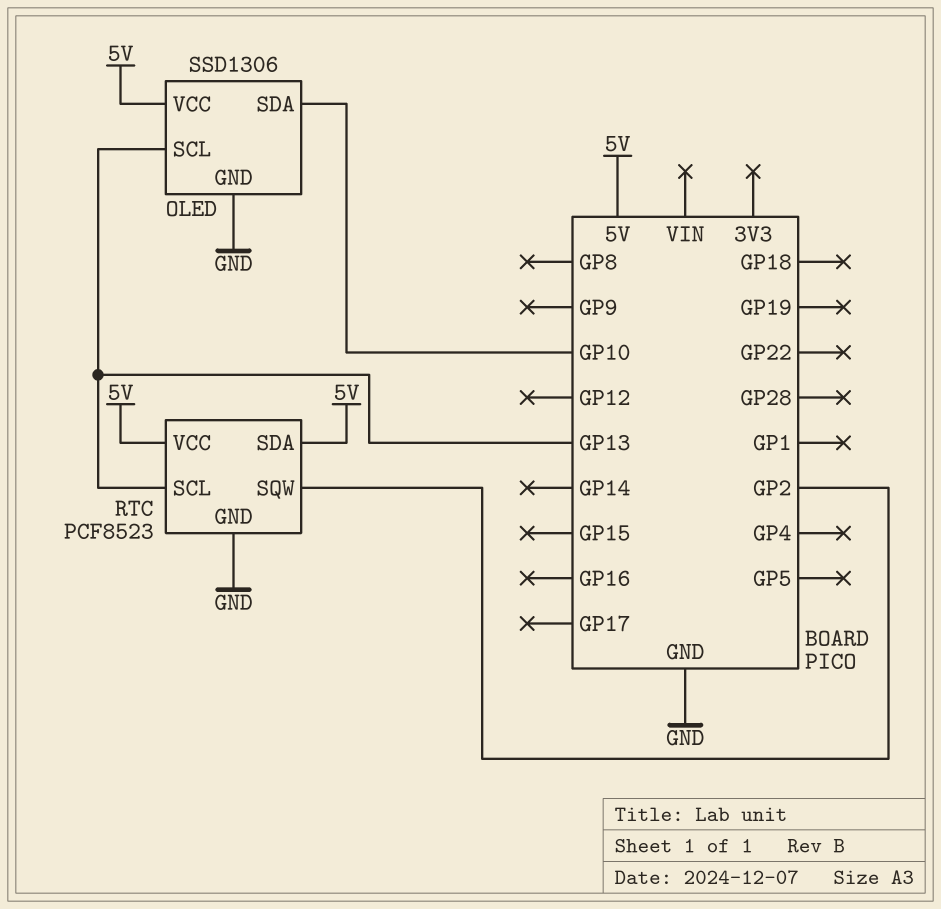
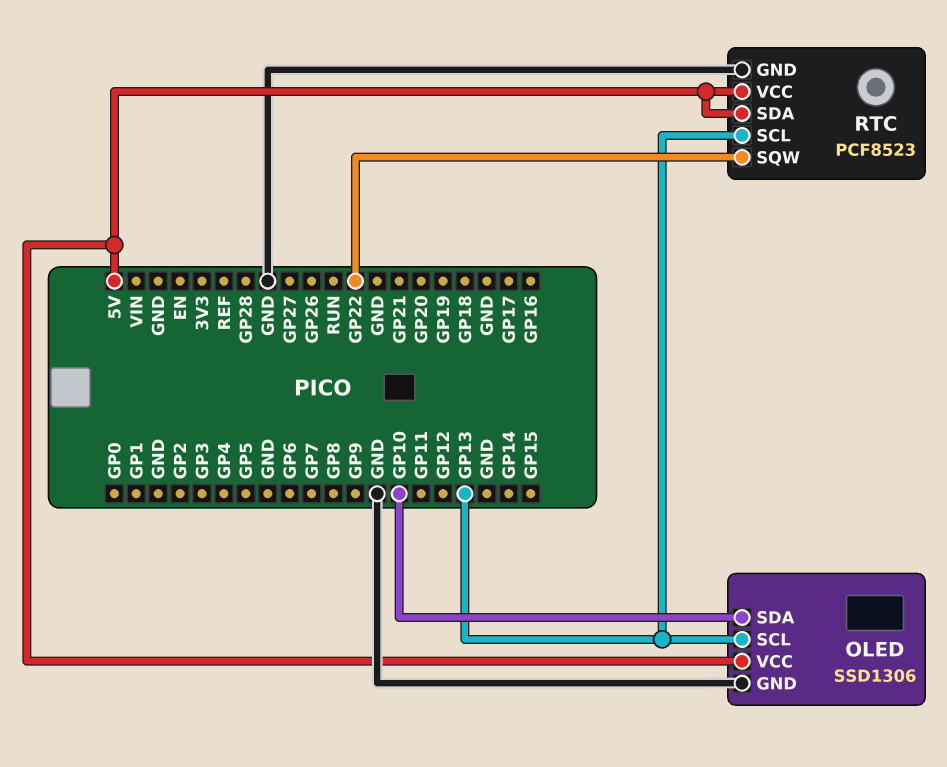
RTC pin SQW: GP2 -> GP22

